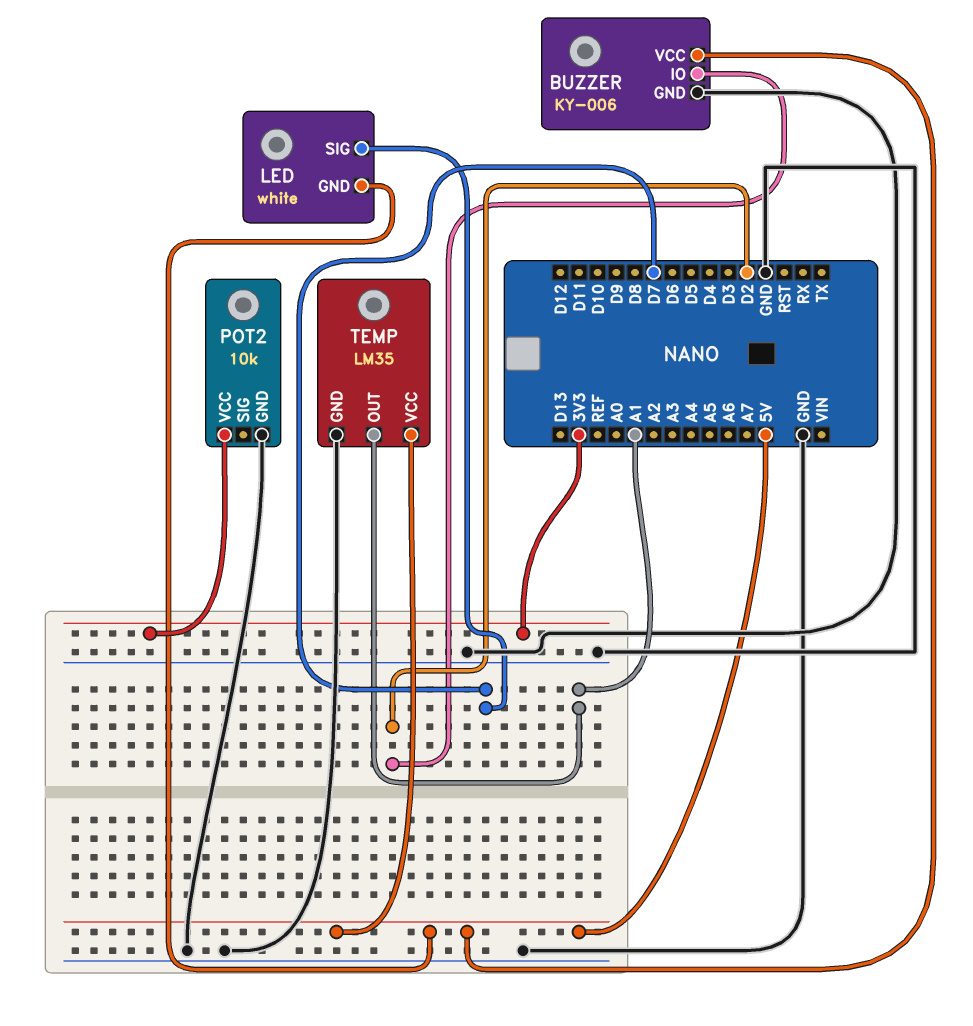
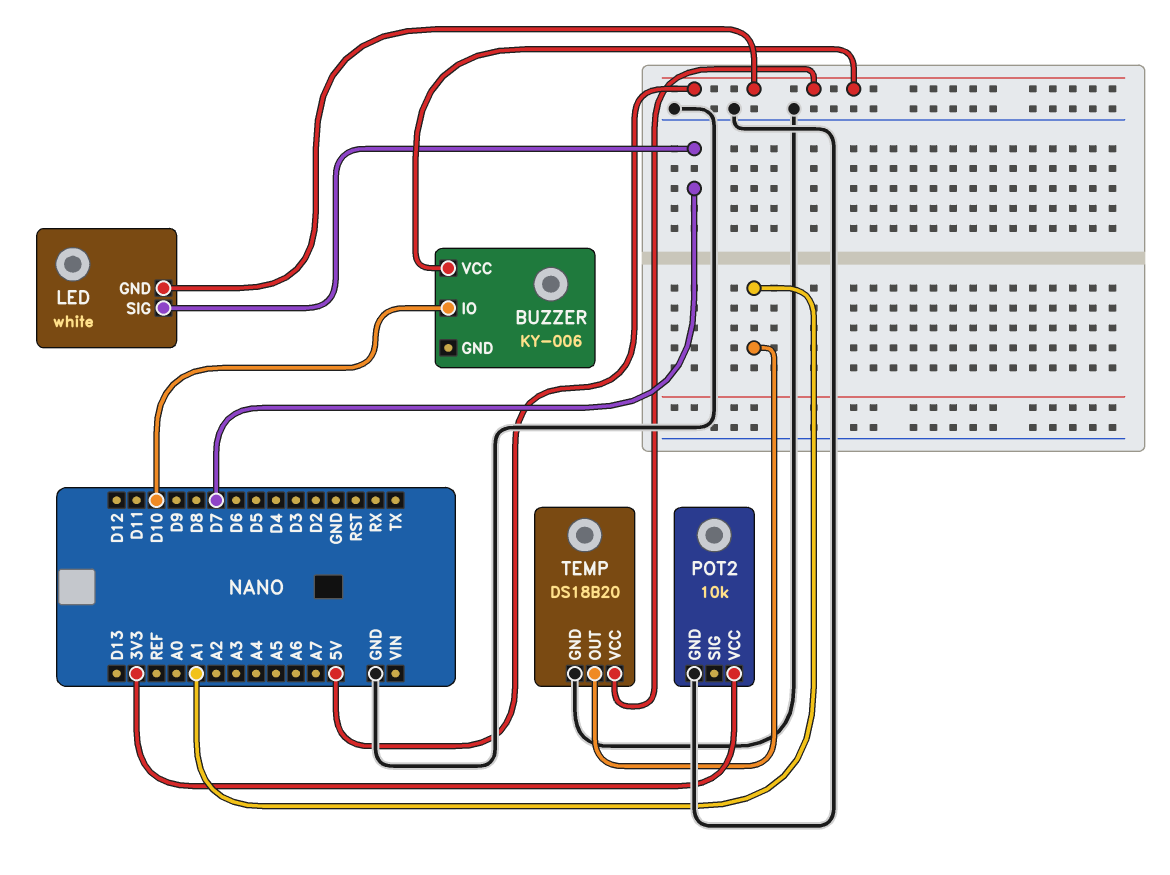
BUZZER pin GND: GND -> none
BUZZER pin IO: D2 -> D10
TEMP: LM35 -> DS18B20

